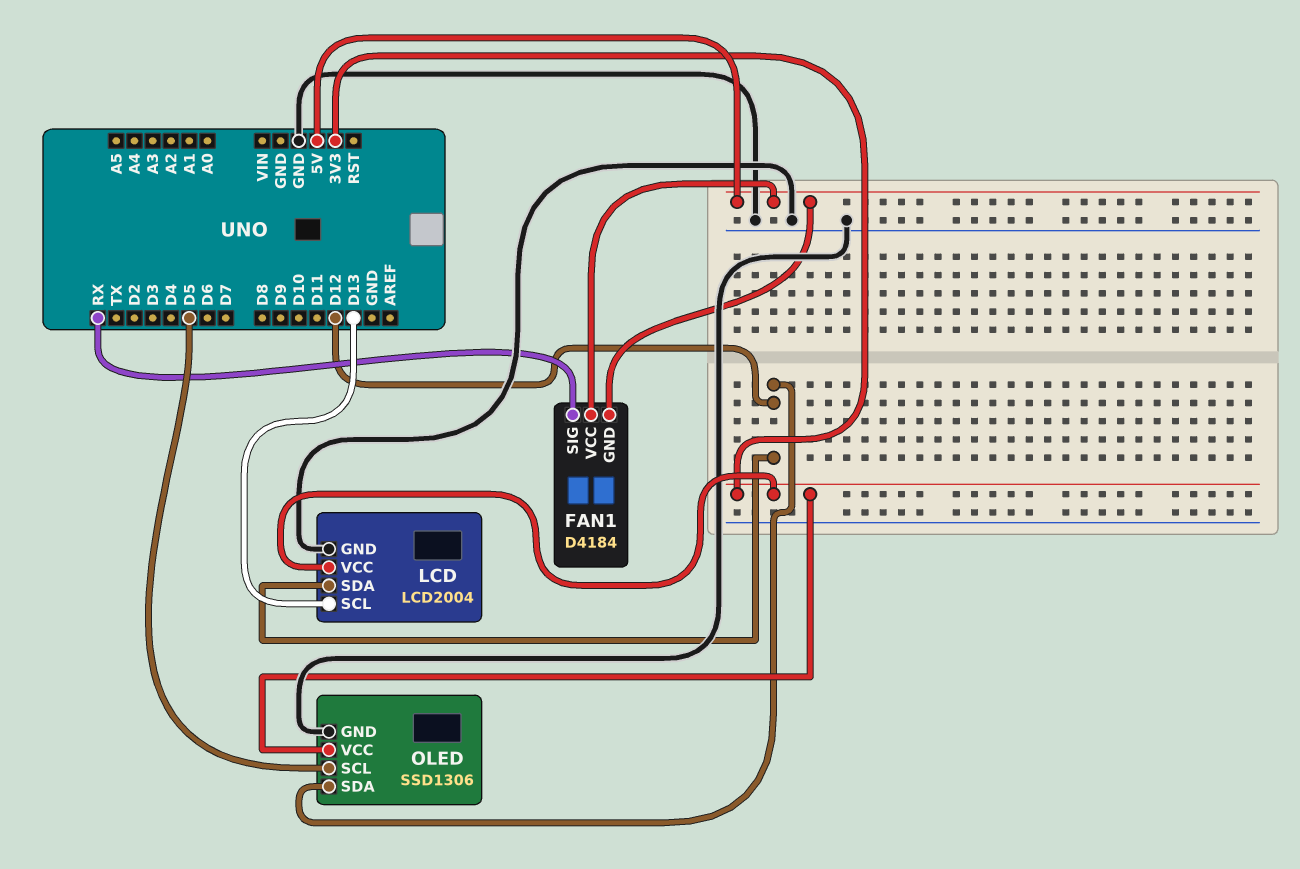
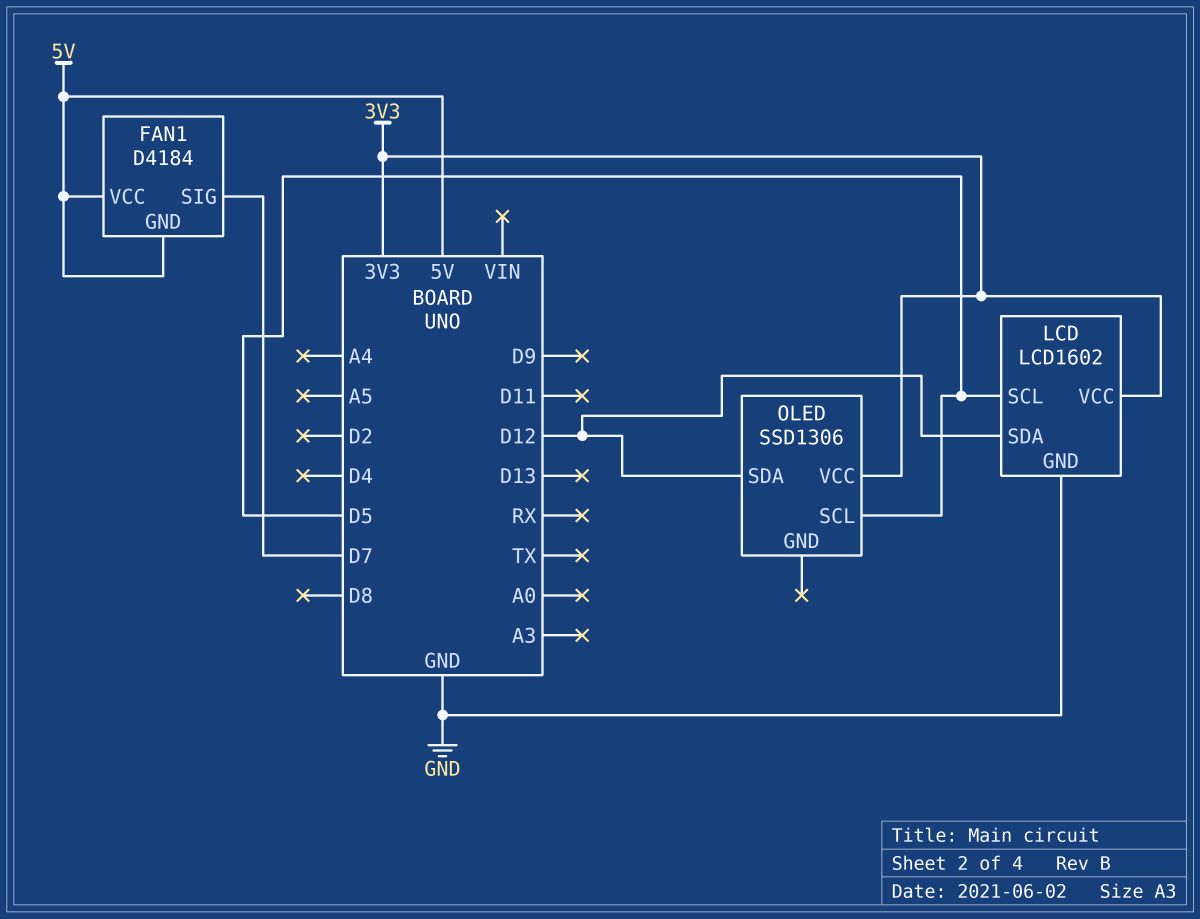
FAN1 pin SIG: RX -> D7
LCD: LCD2004 -> LCD1602
LCD pin SCL: D13 -> D5
OLED pin GND: GND -> none

